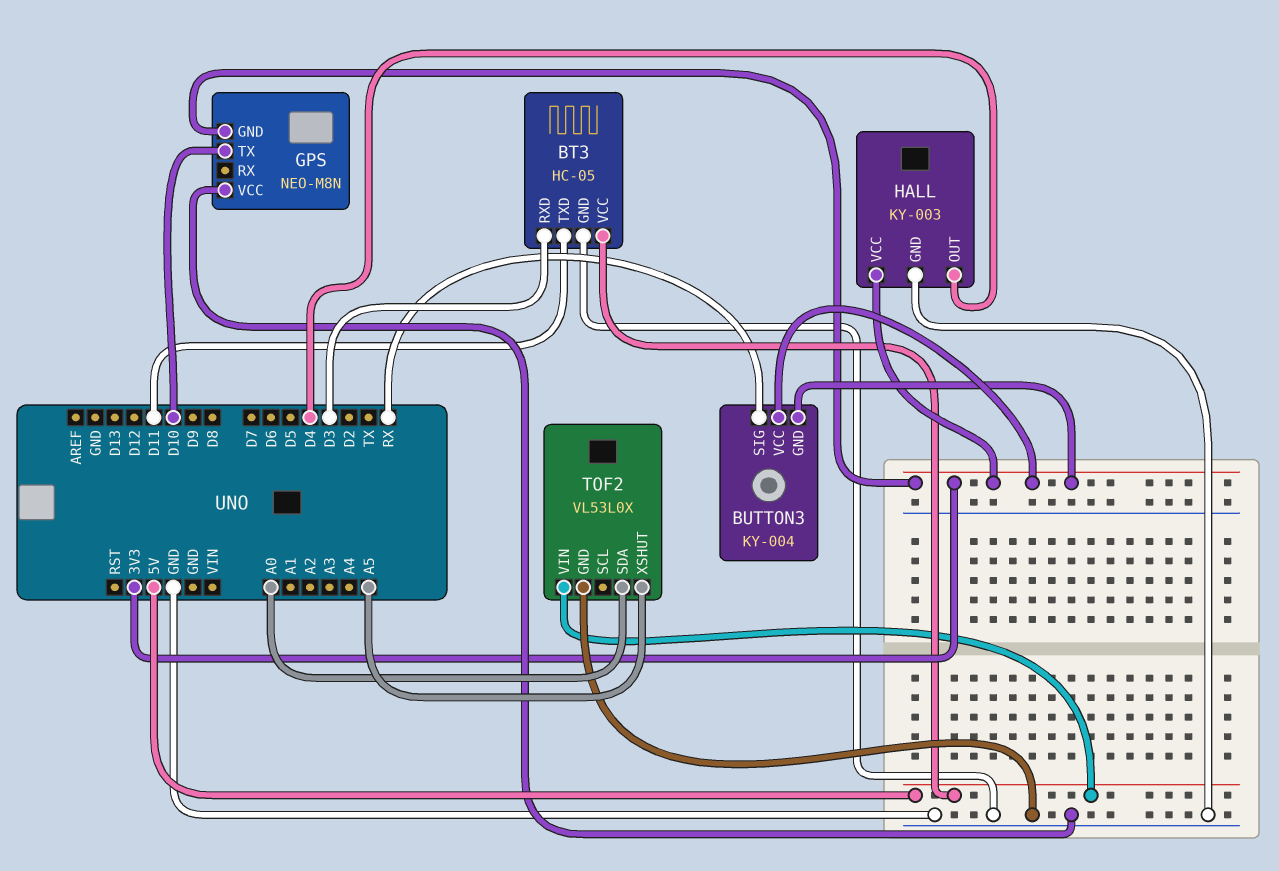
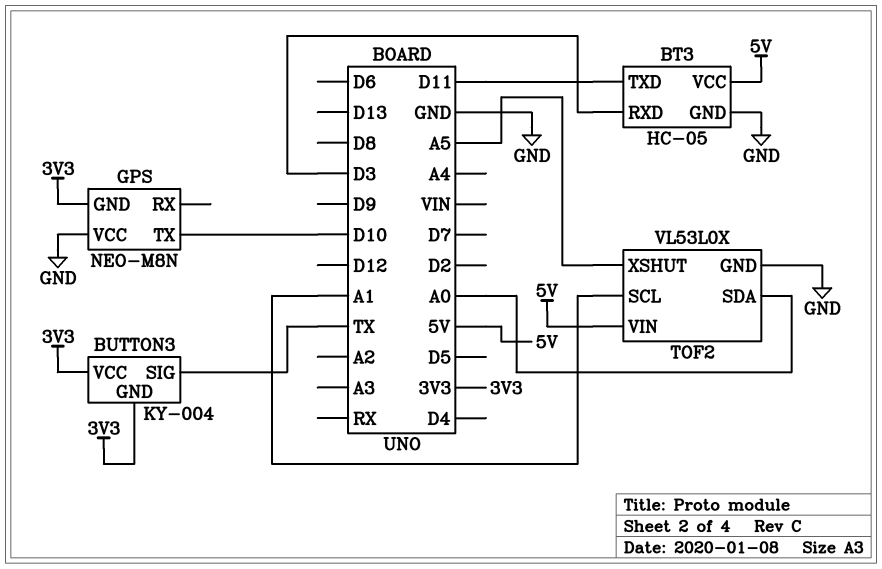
BUTTON3 pin SIG: RX -> TX
HALL: KY-003 -> none
HALL pin GND: GND -> none
HALL pin OUT: D4 -> none
HALL pin VCC: 3V3 -> none
TOF2 pin SCL: none -> A1

